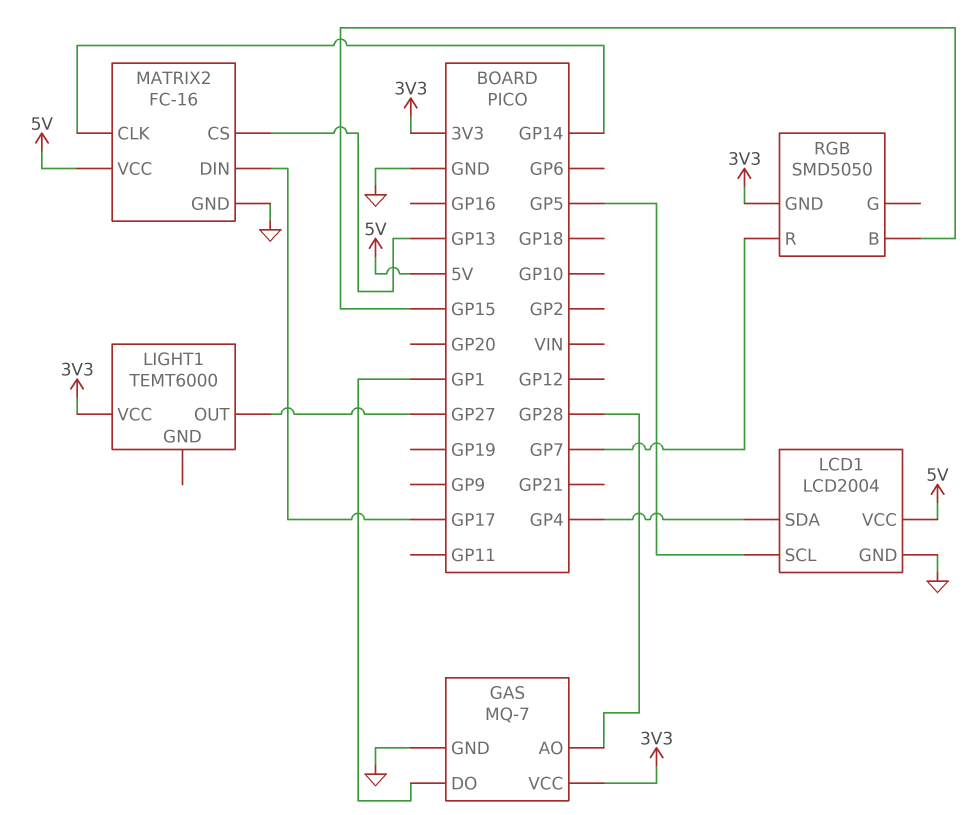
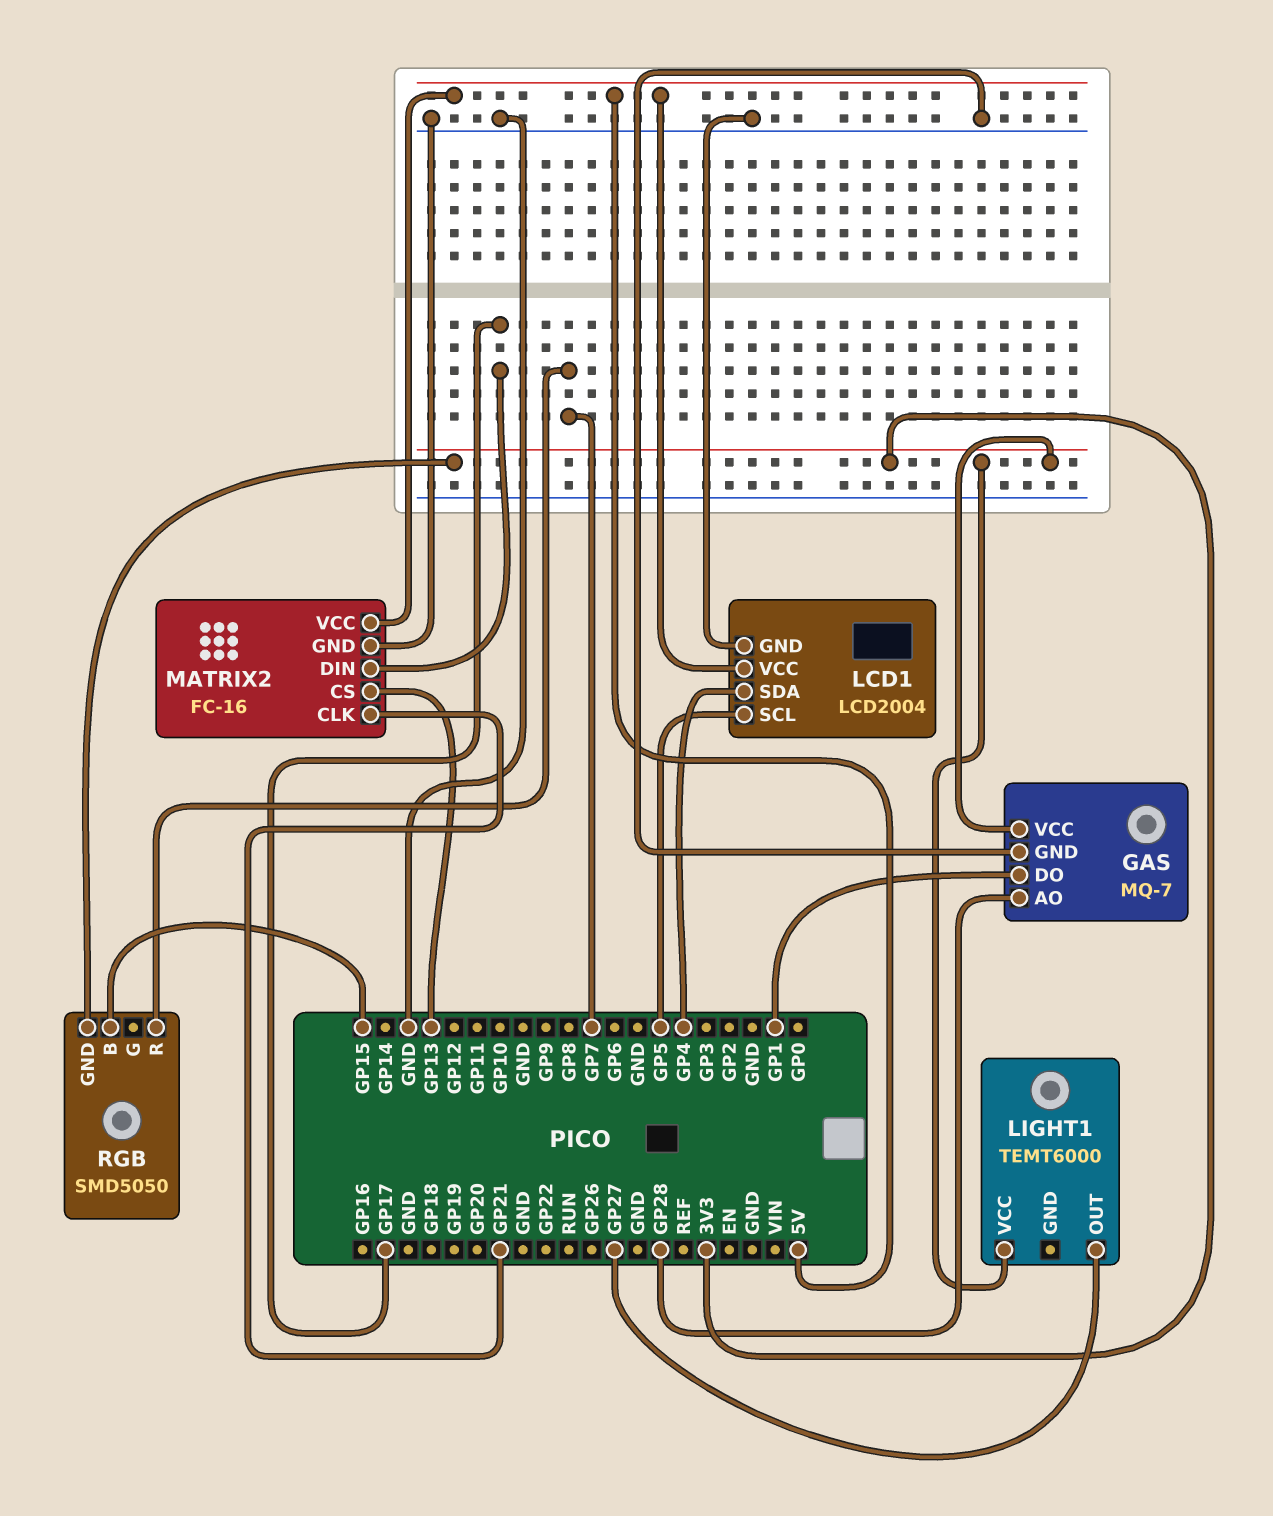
MATRIX2 pin CLK: GP14 -> GP21

